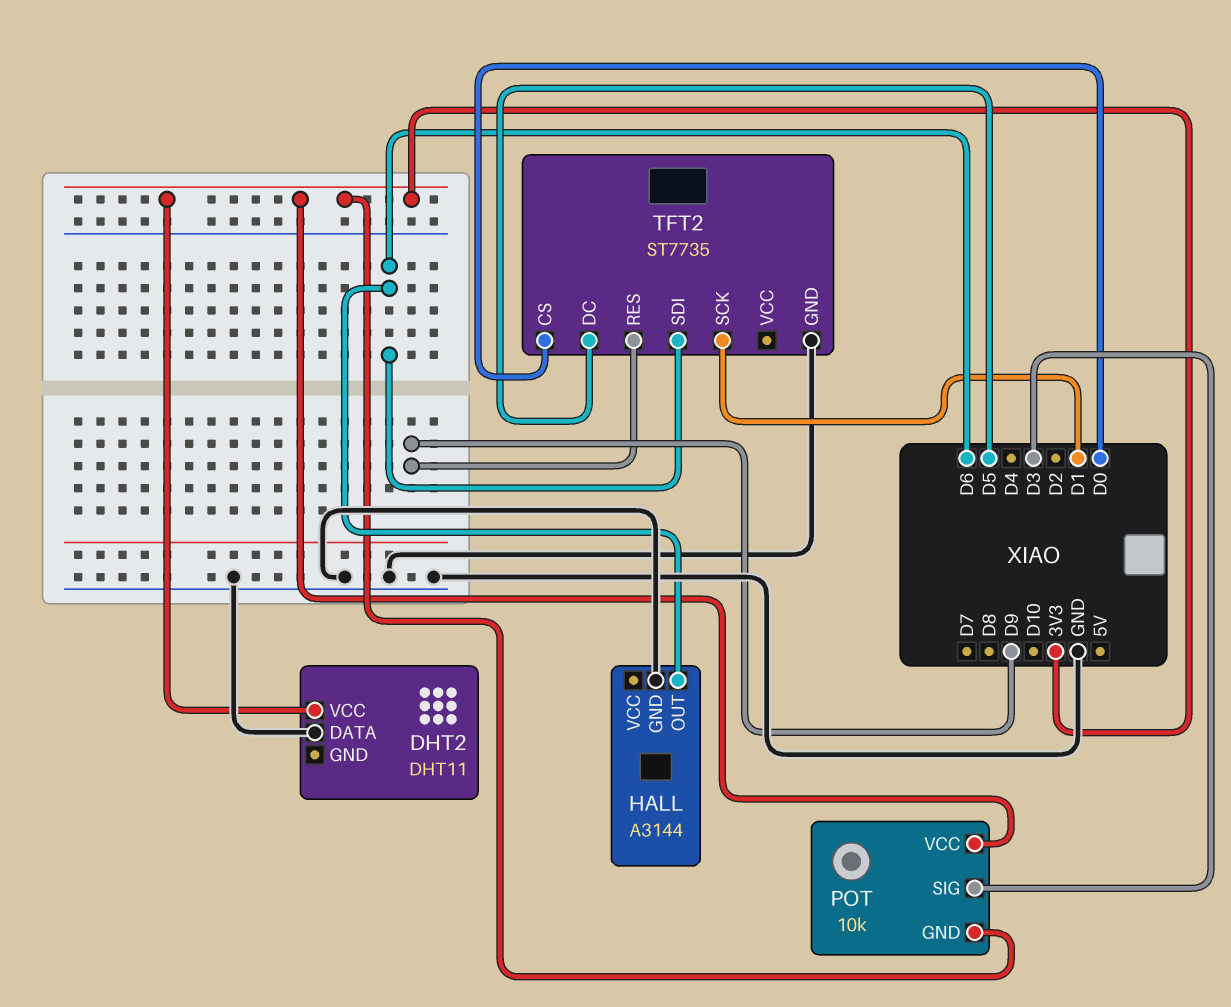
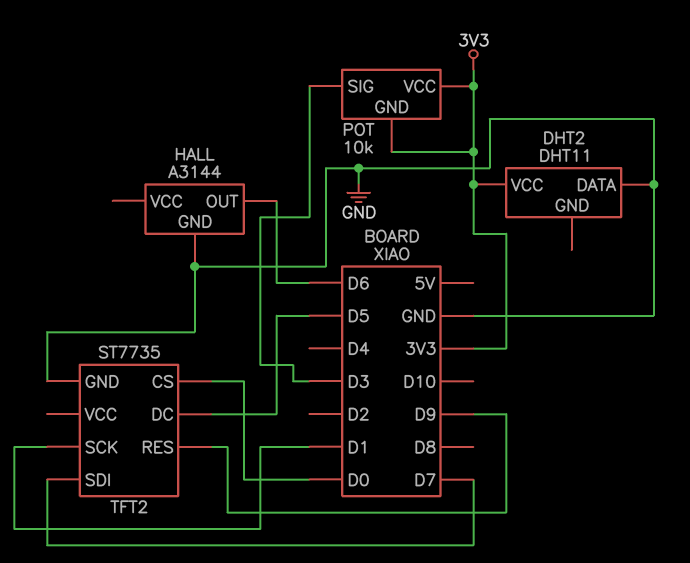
TFT2 pin SDI: D6 -> D7

